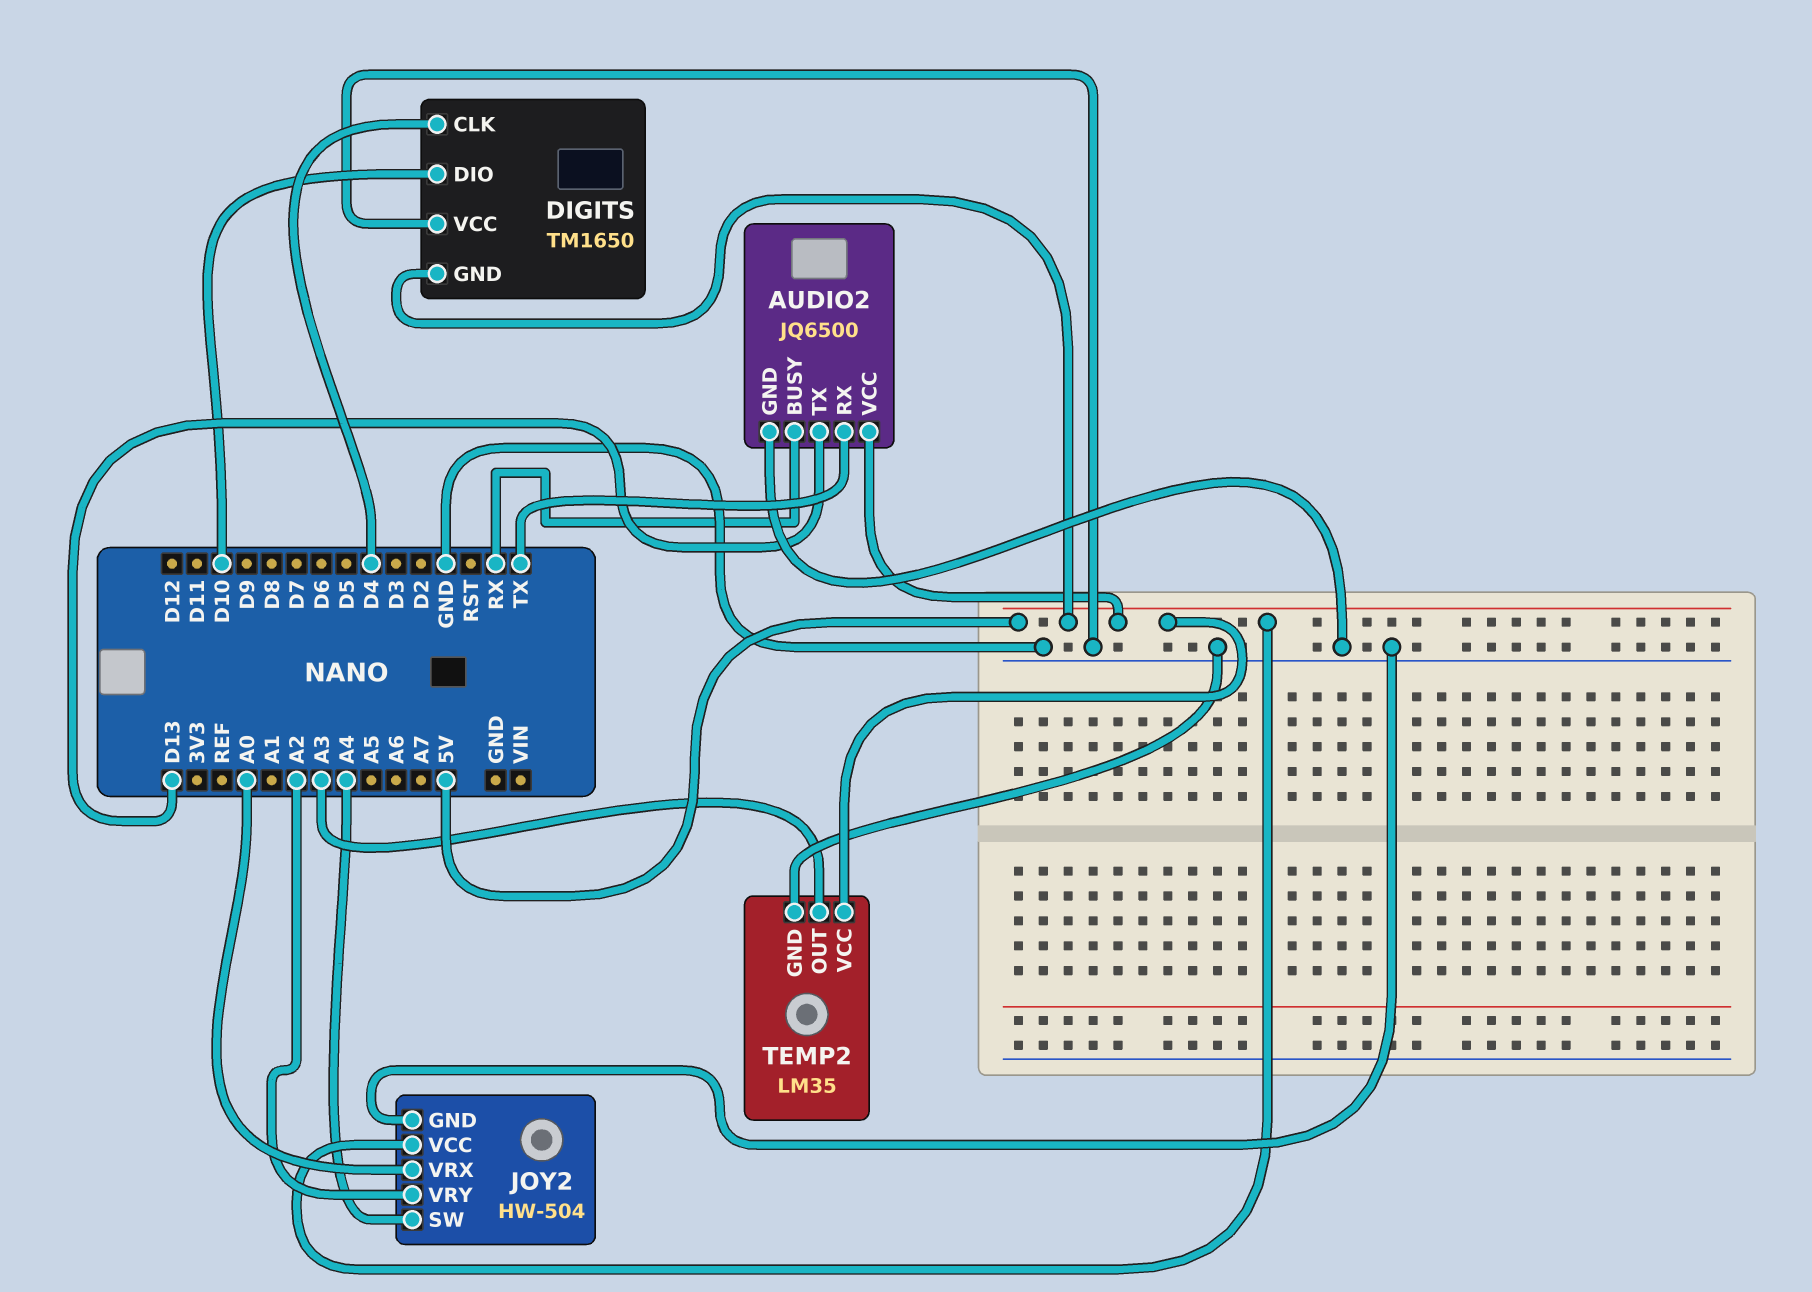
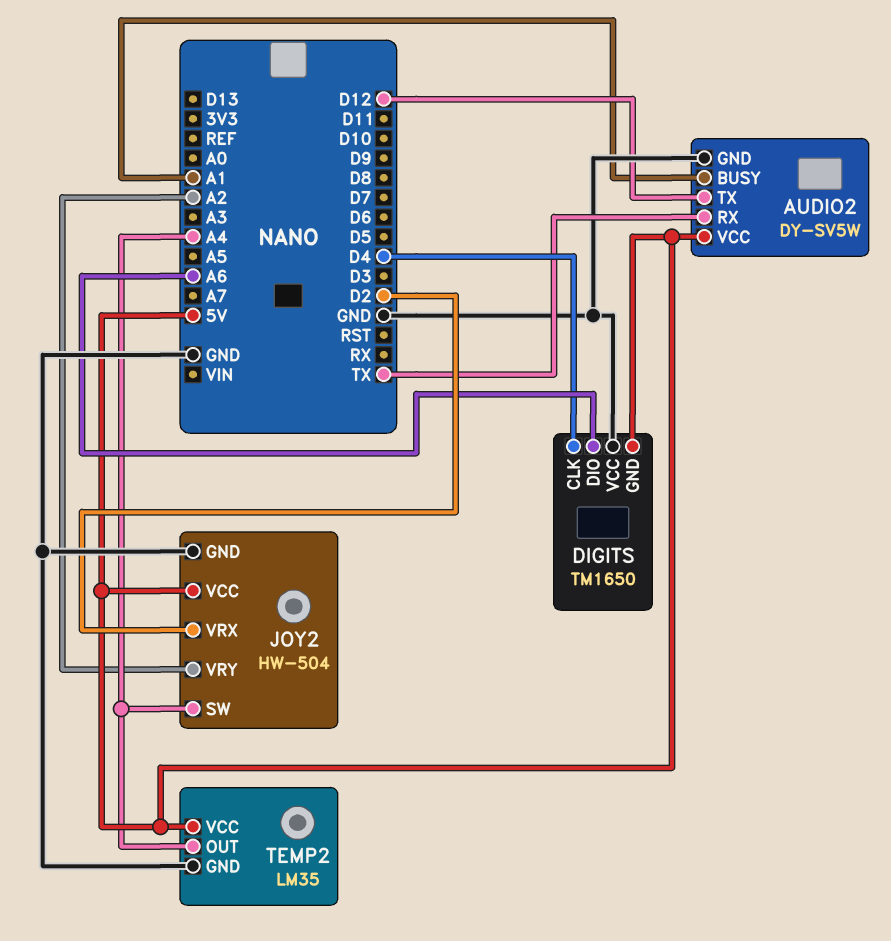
AUDIO2: JQ6500 -> DY-SV5W
AUDIO2 pin BUSY: RX -> A1
AUDIO2 pin TX: D13 -> D12
DIGITS pin DIO: D10 -> A6
JOY2 pin VRX: A0 -> D2
TEMP2 pin OUT: A3 -> A4

